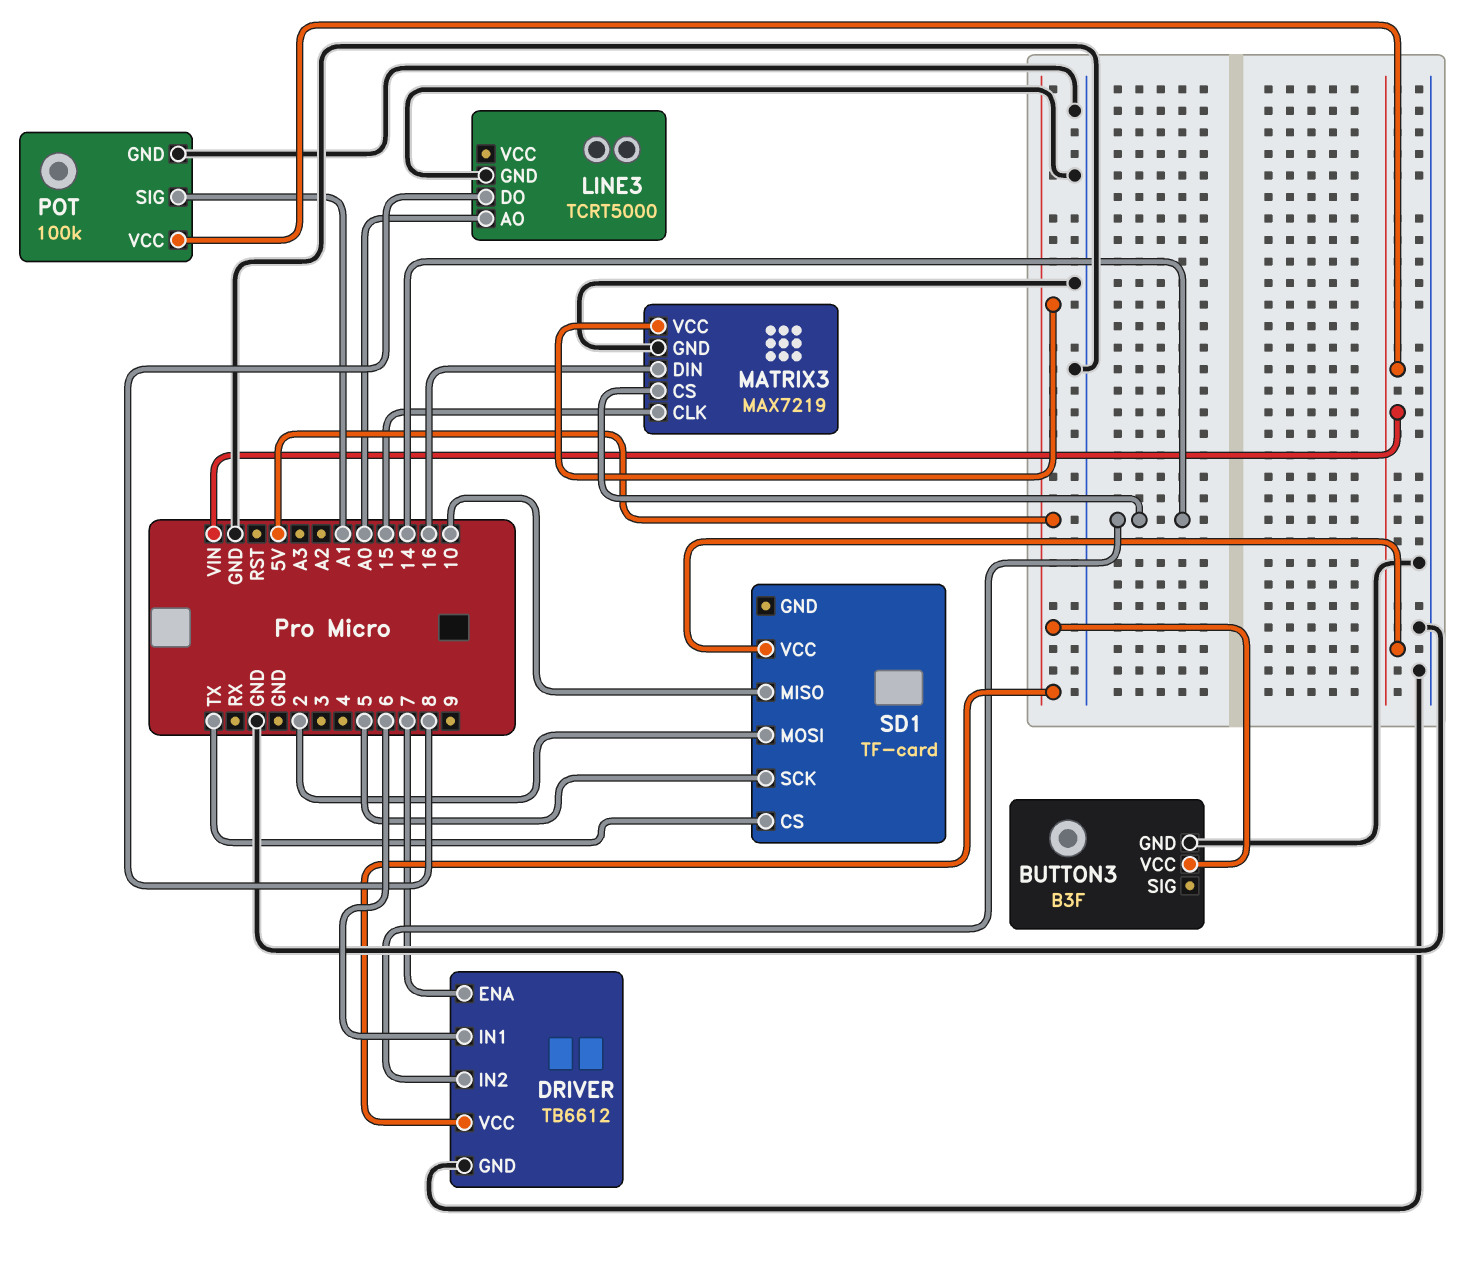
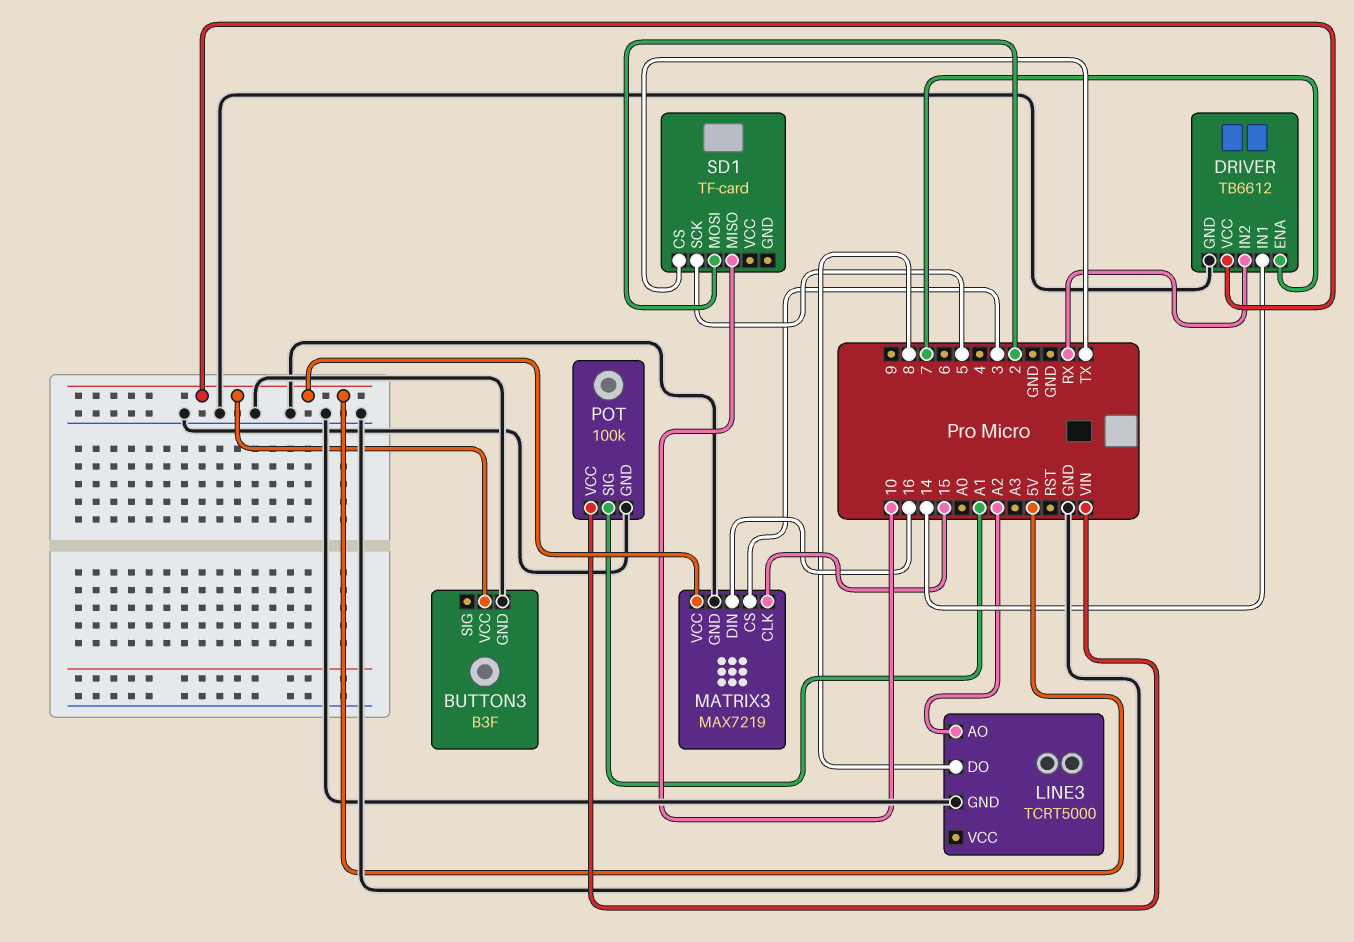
DRIVER pin IN1: 6 -> 14
DRIVER pin IN2: 14 -> RX
LINE3 pin AO: A0 -> A2
MATRIX3 pin CS: 14 -> 3
SD1 pin VCC: VIN -> none

